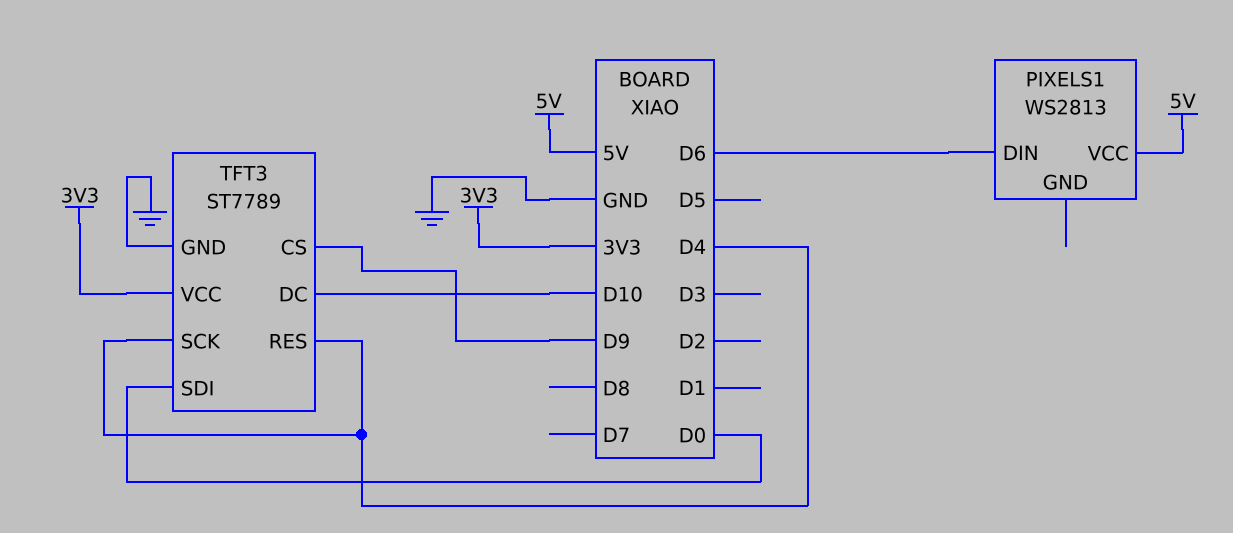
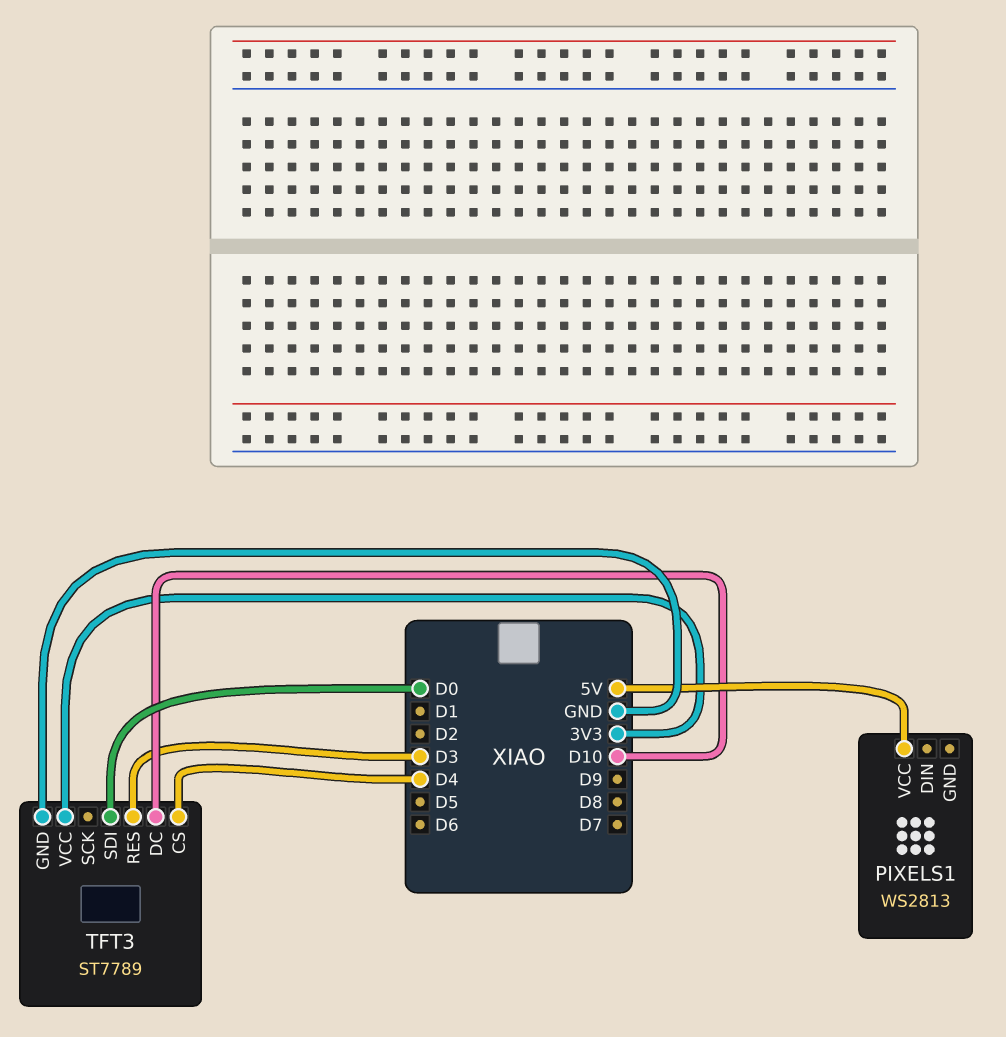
PIXELS1 pin DIN: D6 -> none
TFT3 pin CS: D9 -> D4
TFT3 pin RES: D4 -> D3
TFT3 pin SCK: D4 -> none

